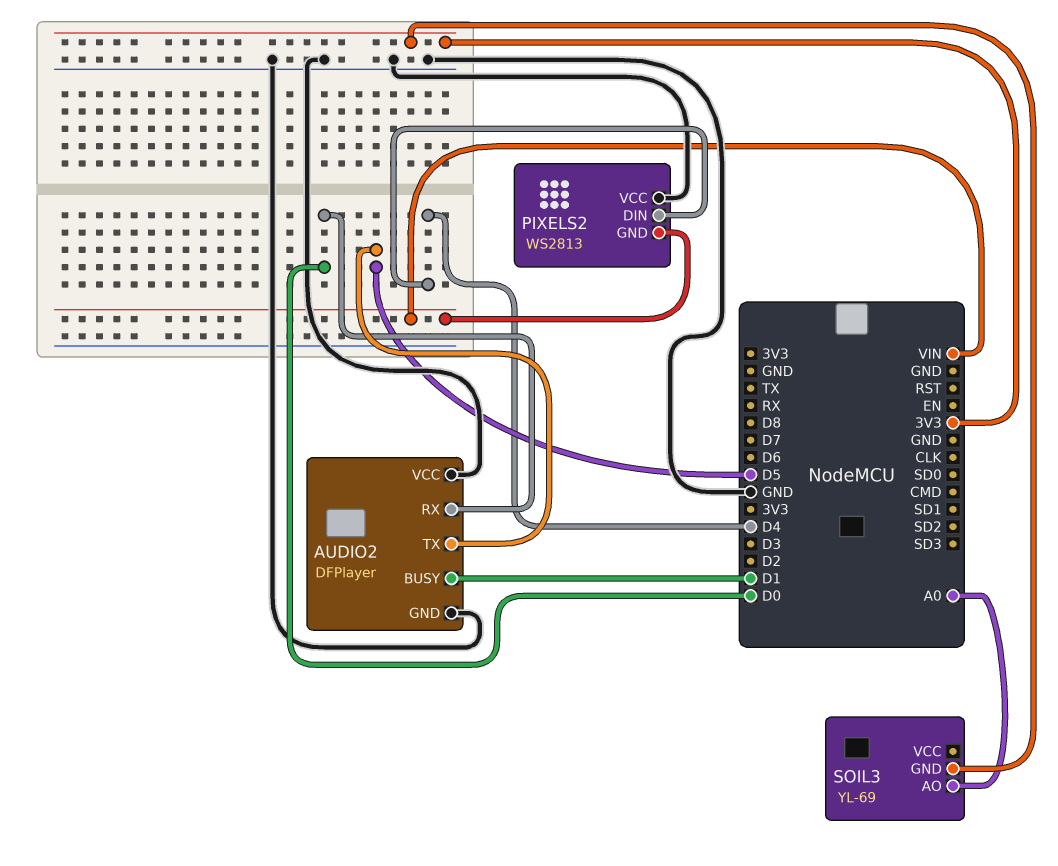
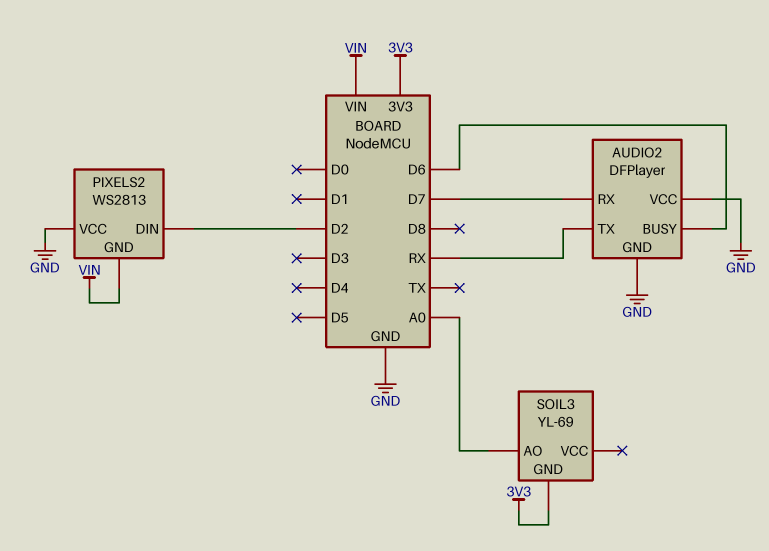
AUDIO2 pin BUSY: D1 -> D6
AUDIO2 pin RX: D0 -> D7
AUDIO2 pin TX: D5 -> RX
PIXELS2 pin DIN: D4 -> D2

